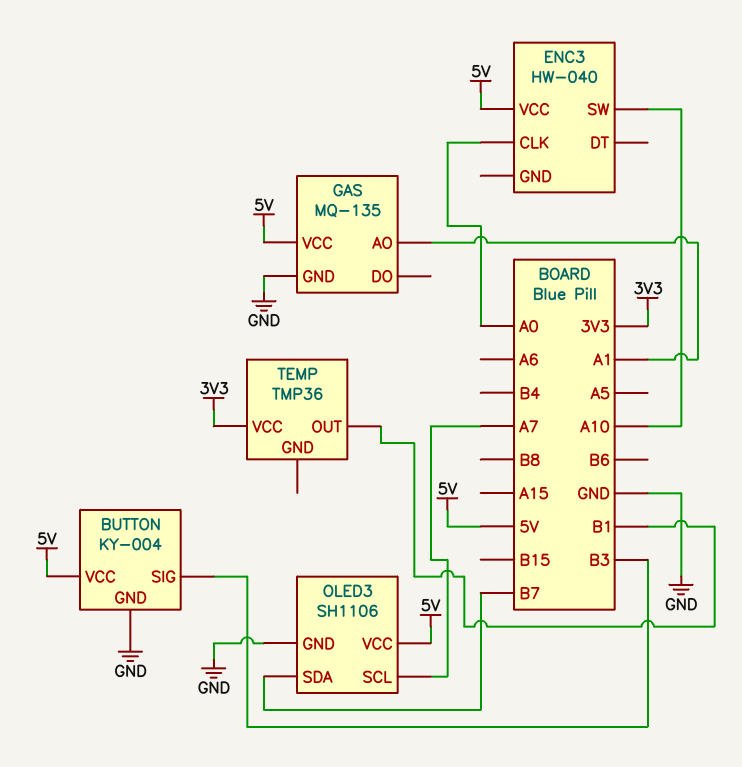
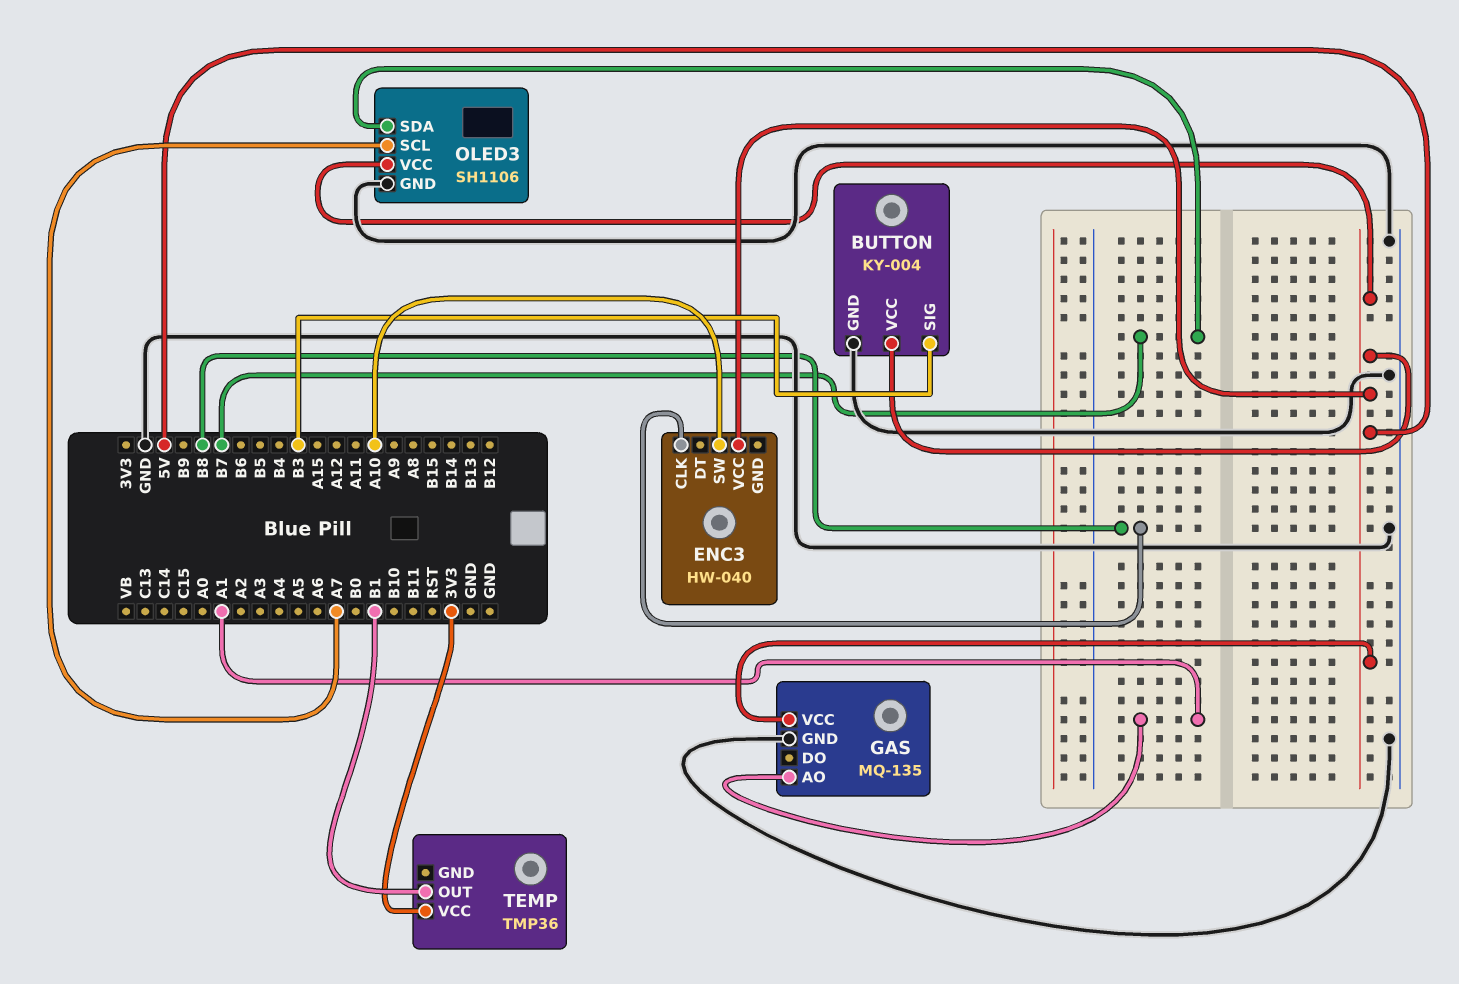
ENC3 pin CLK: A0 -> B8

